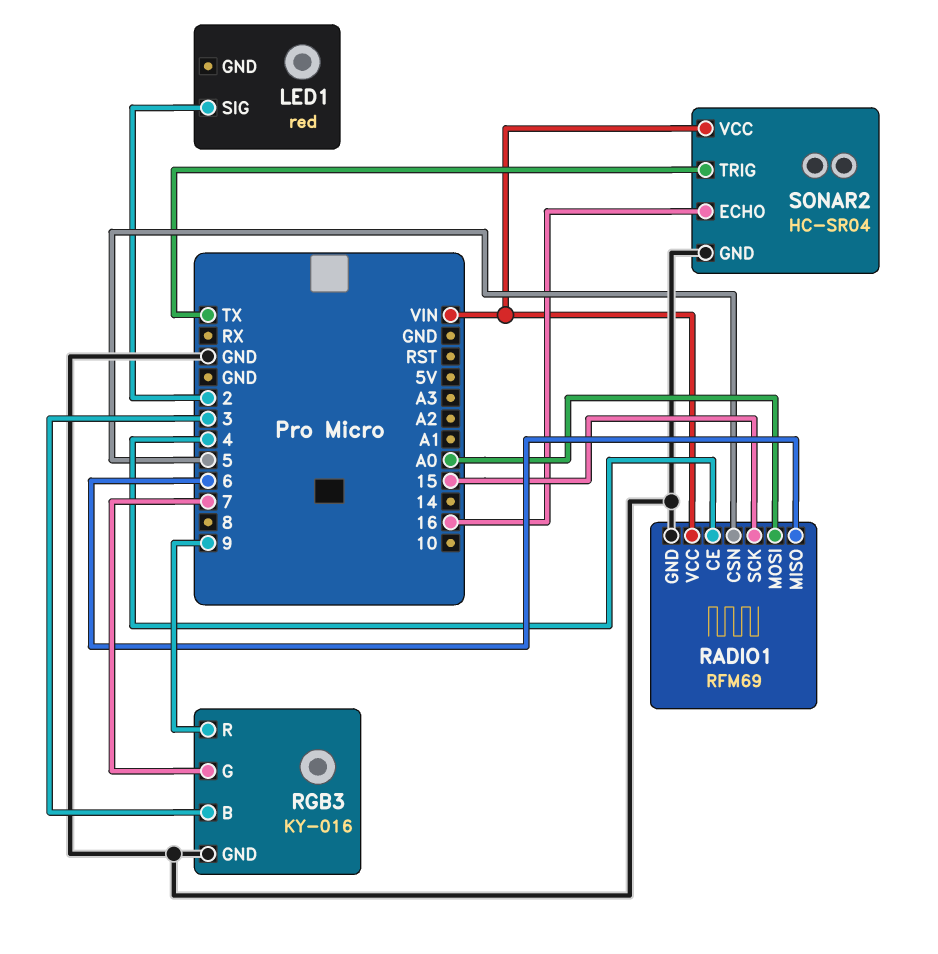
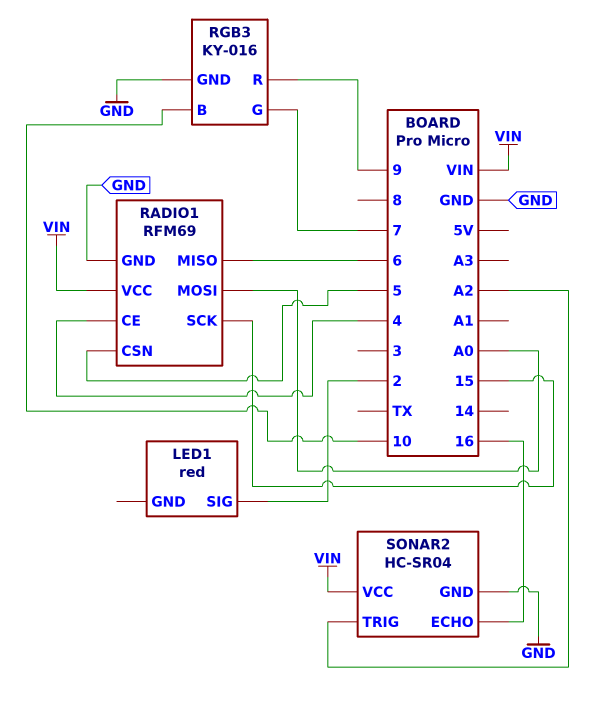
RGB3 pin B: 3 -> 10
SONAR2 pin TRIG: TX -> A2

